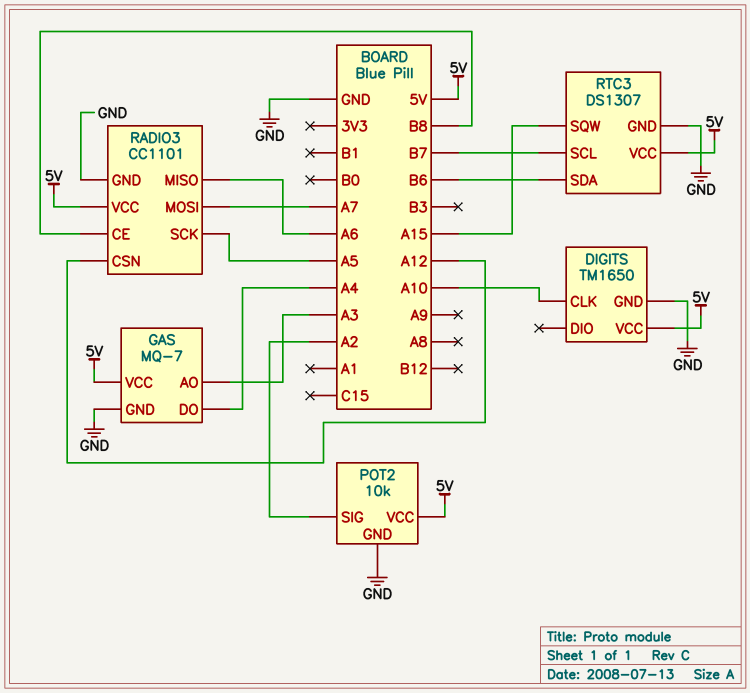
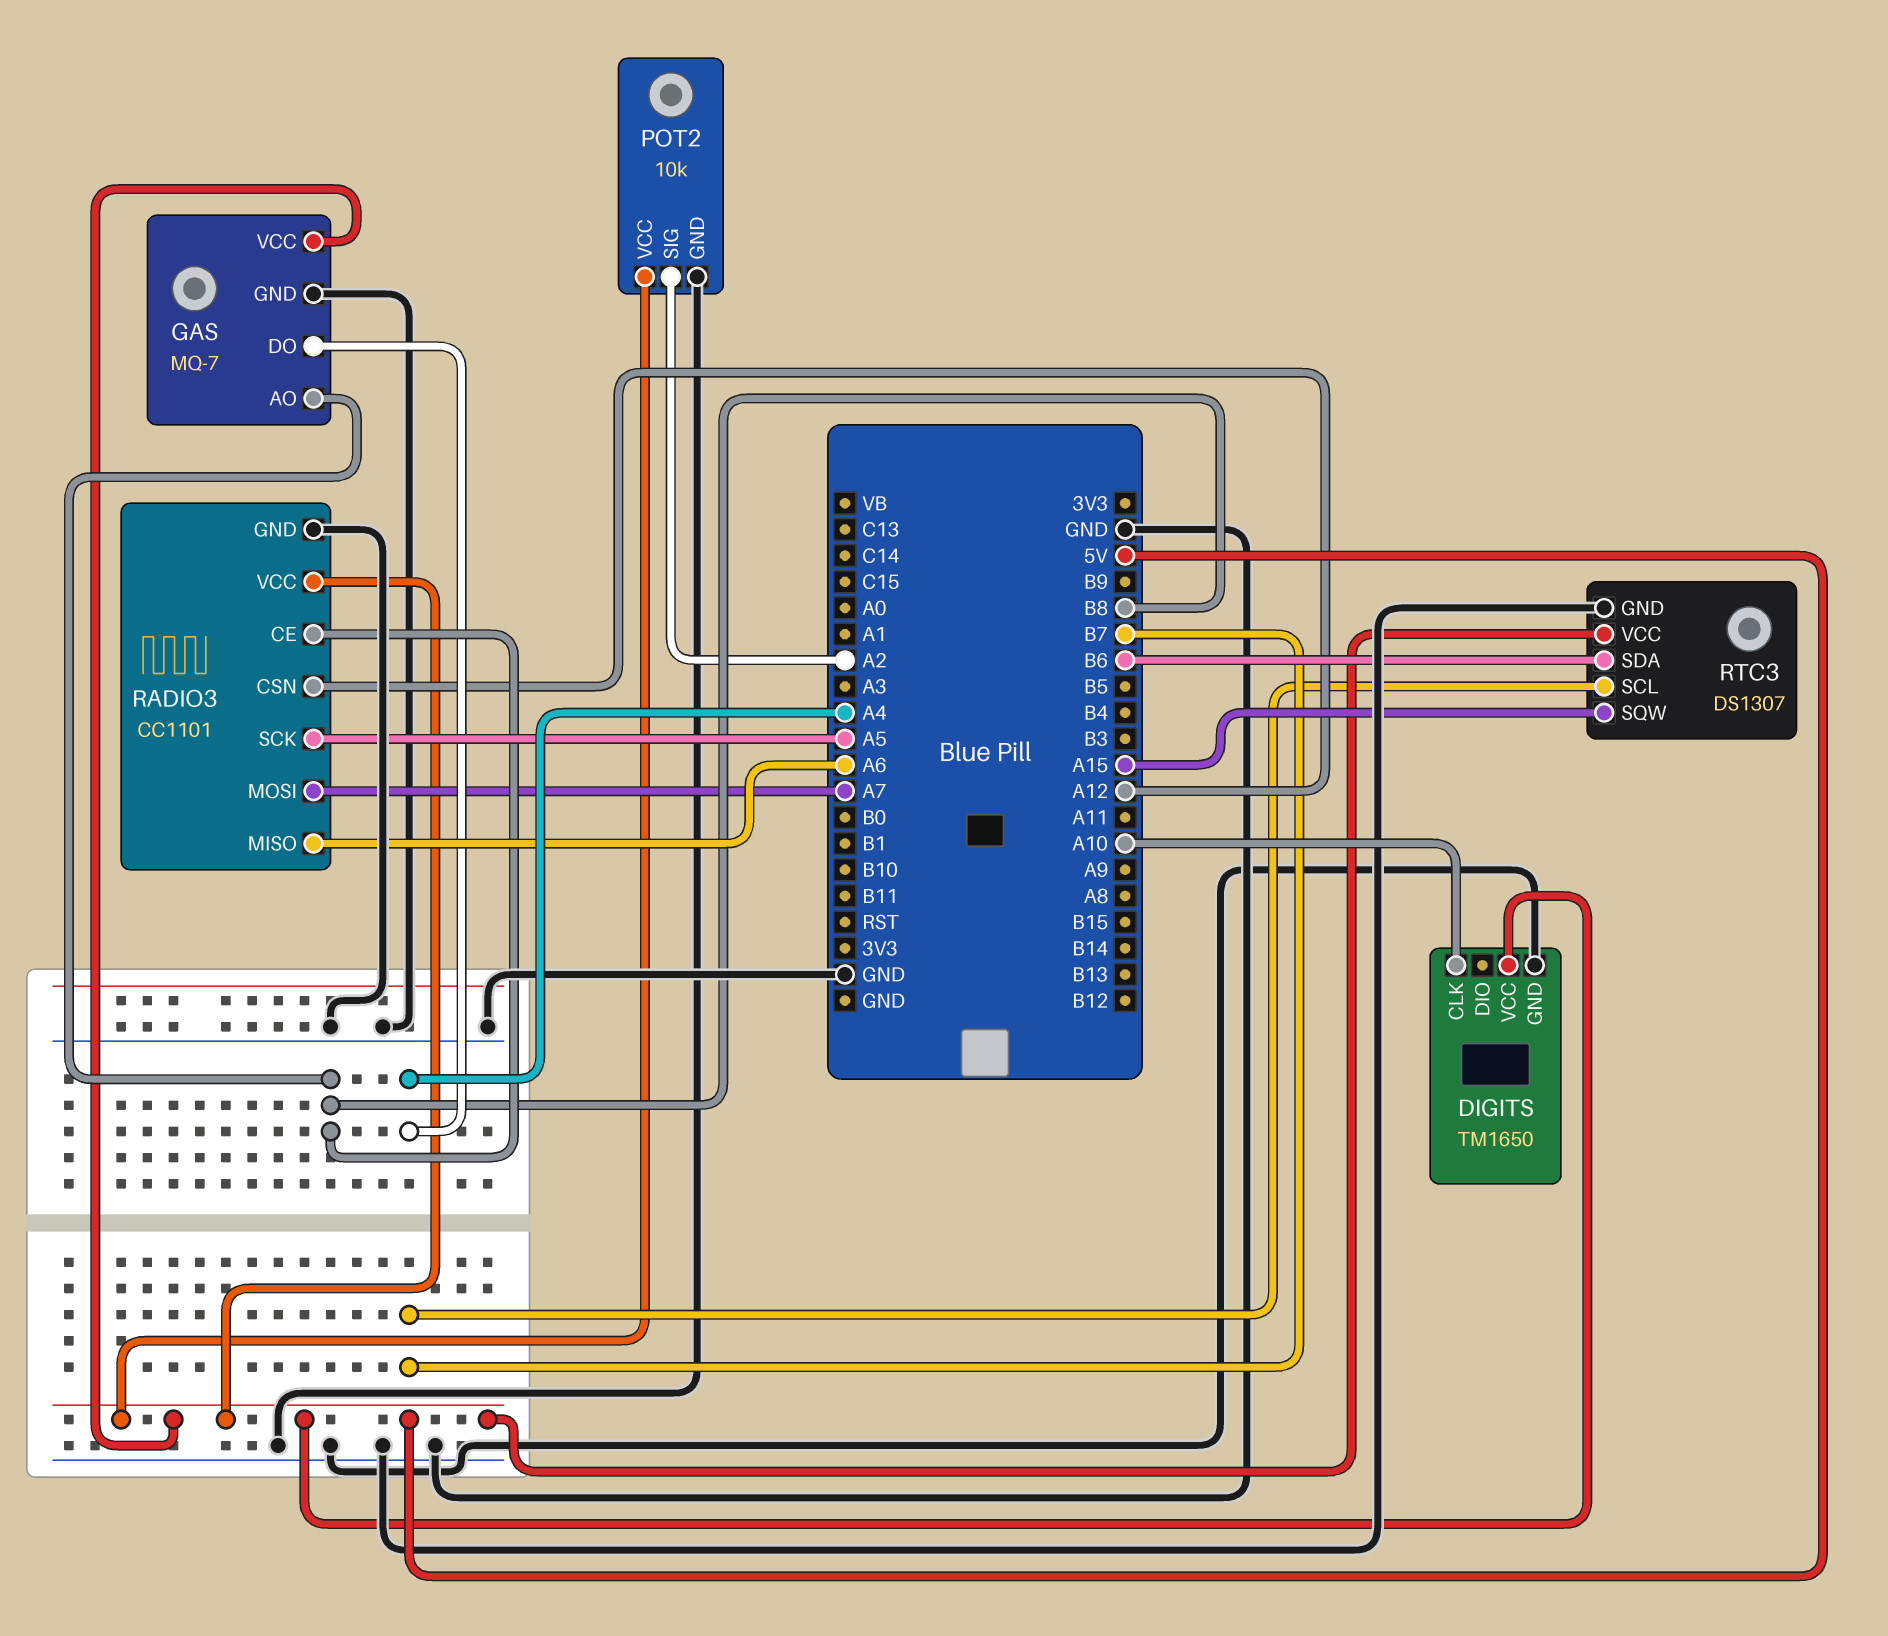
GAS pin AO: A3 -> B8

